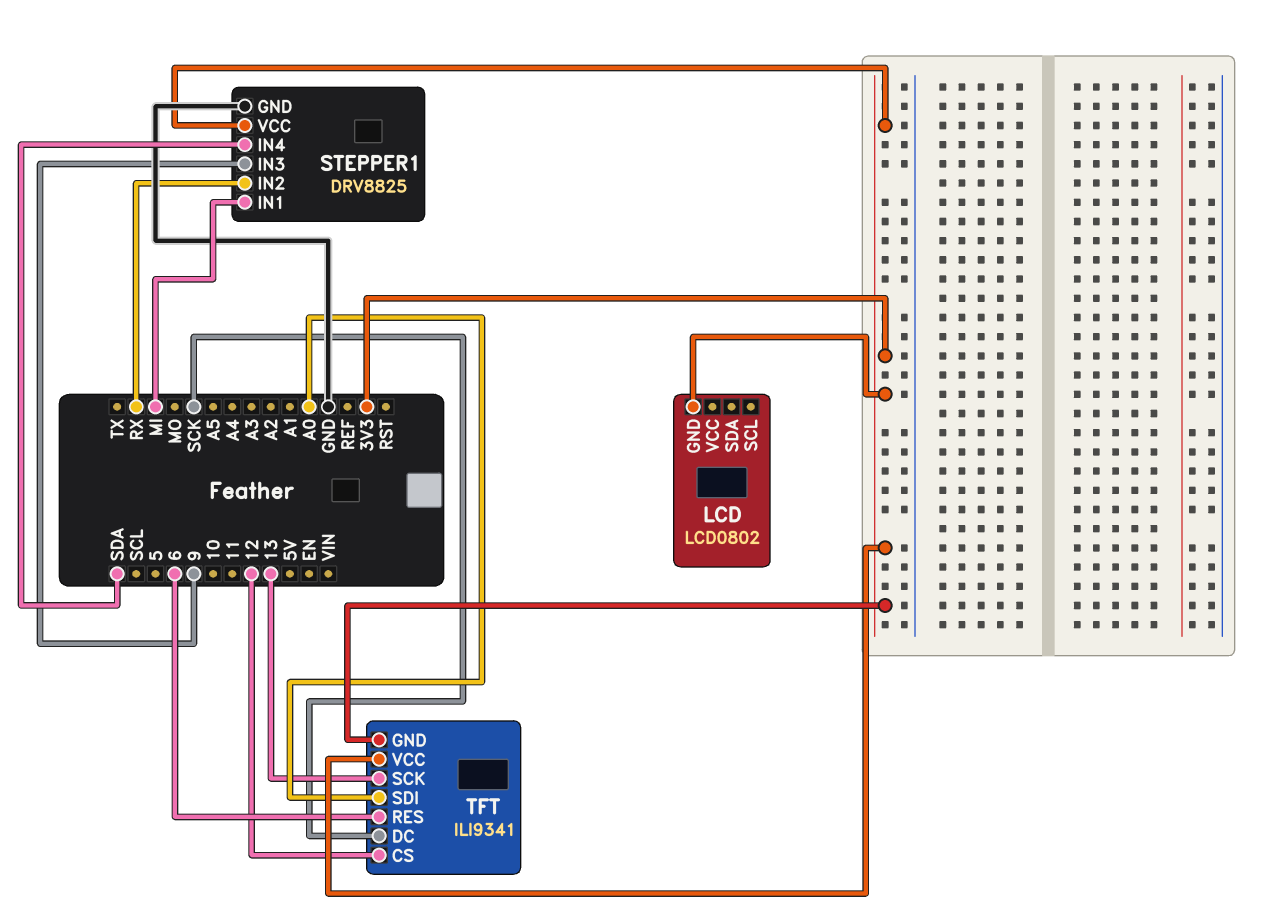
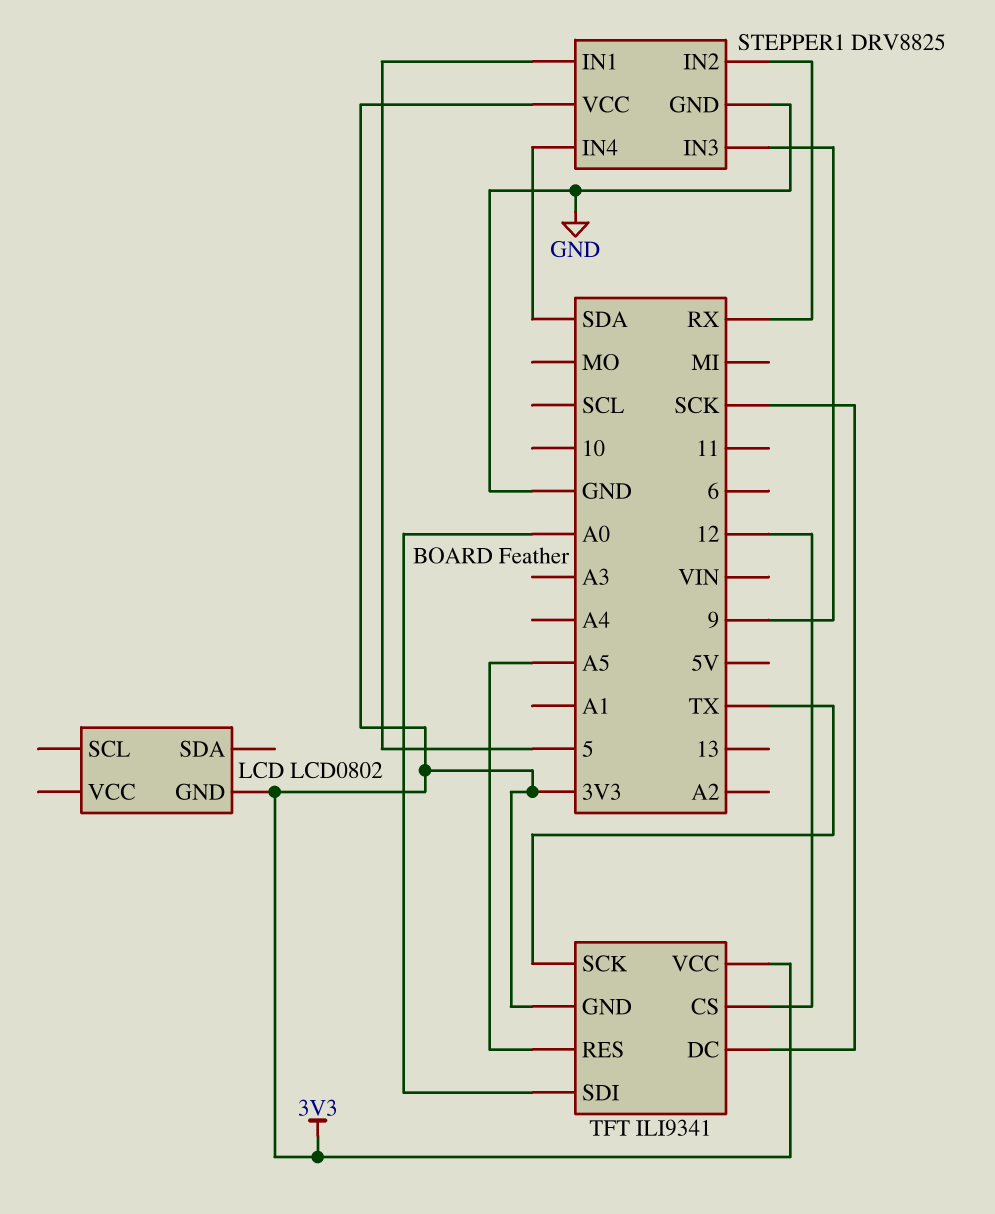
STEPPER1 pin IN1: MI -> 5
TFT pin RES: 6 -> A5
TFT pin SCK: 13 -> TX

